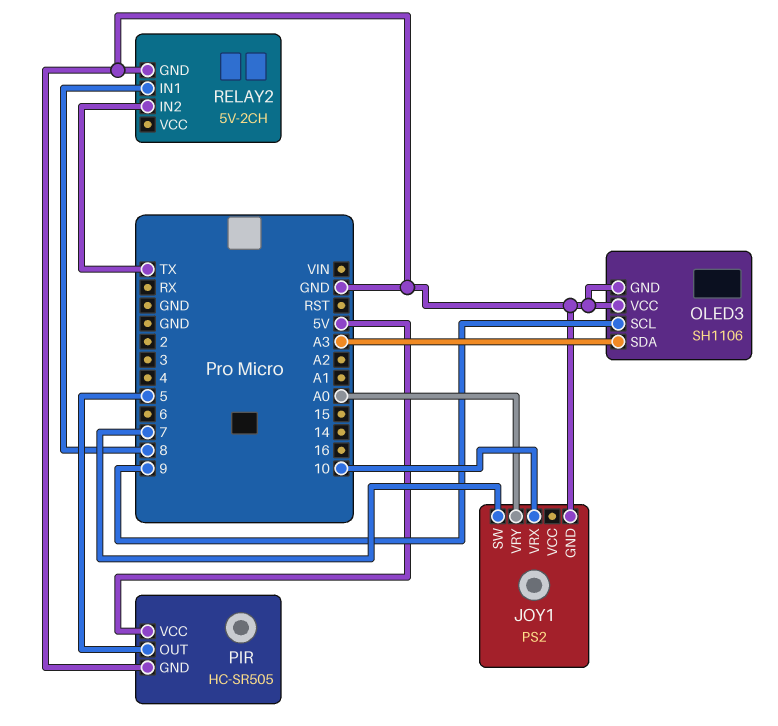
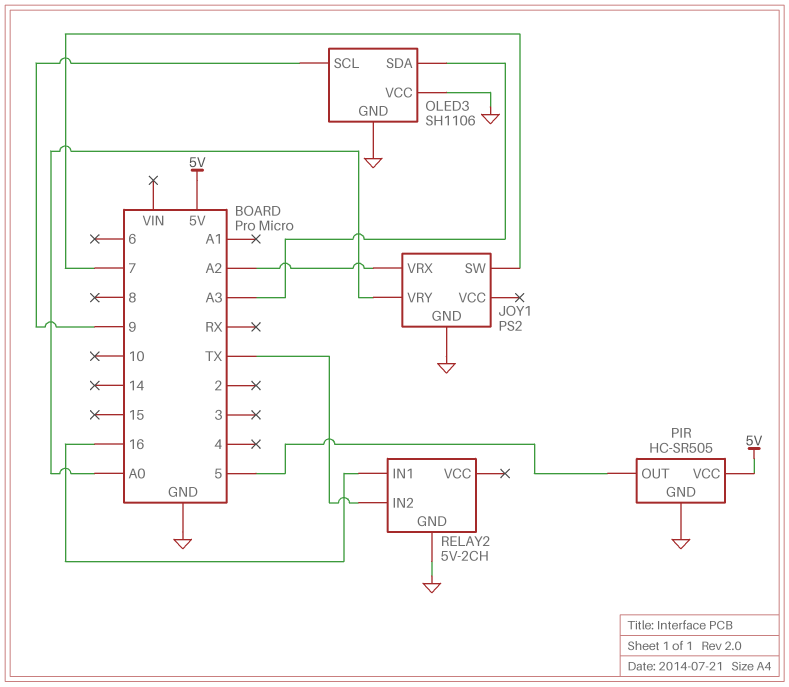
JOY1 pin VRX: 10 -> A2
RELAY2 pin IN1: 8 -> 16

